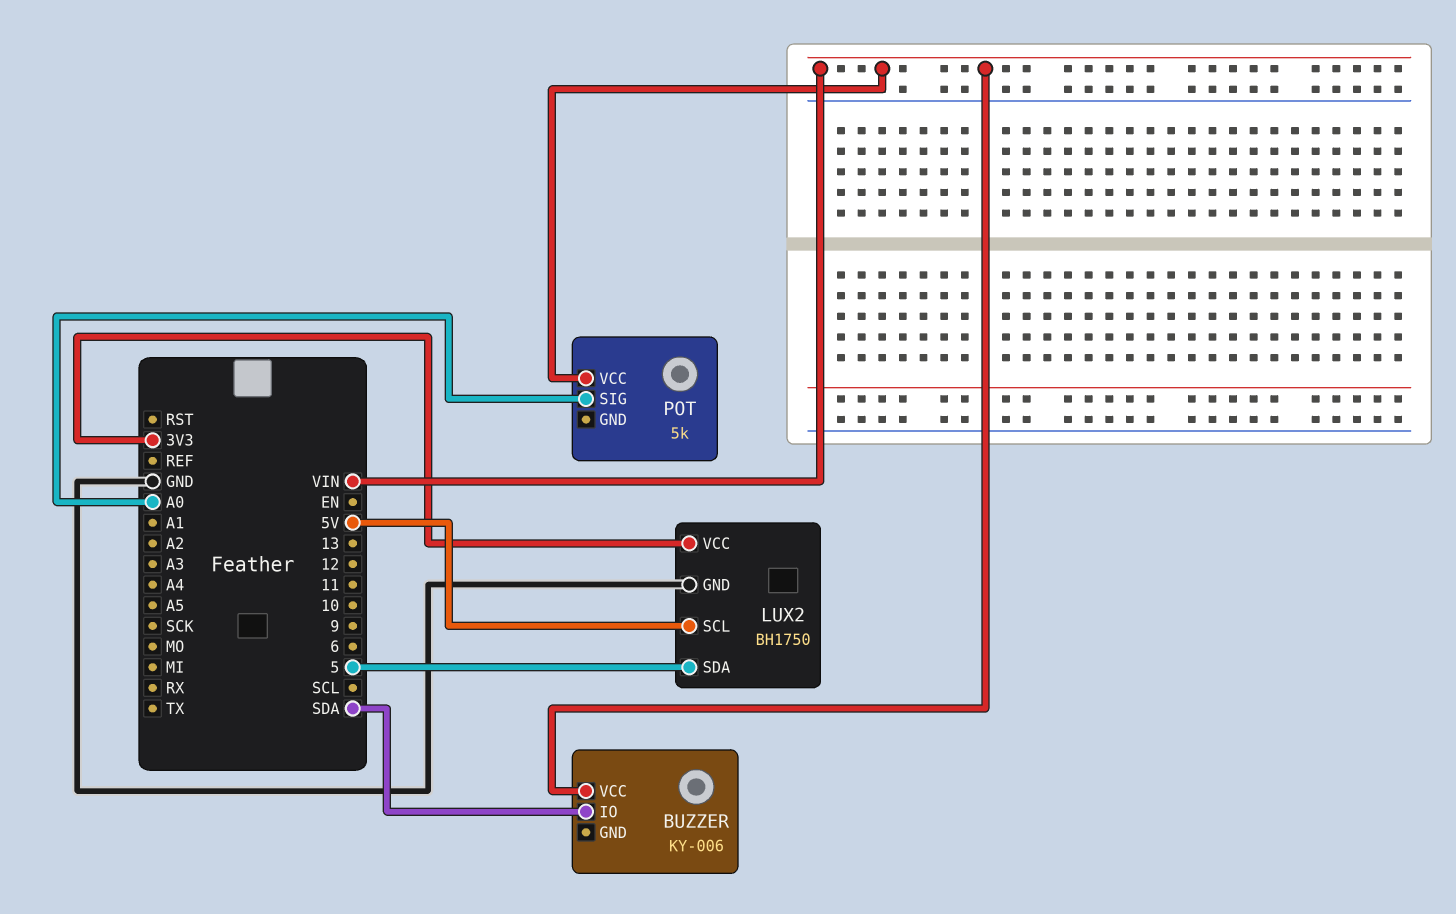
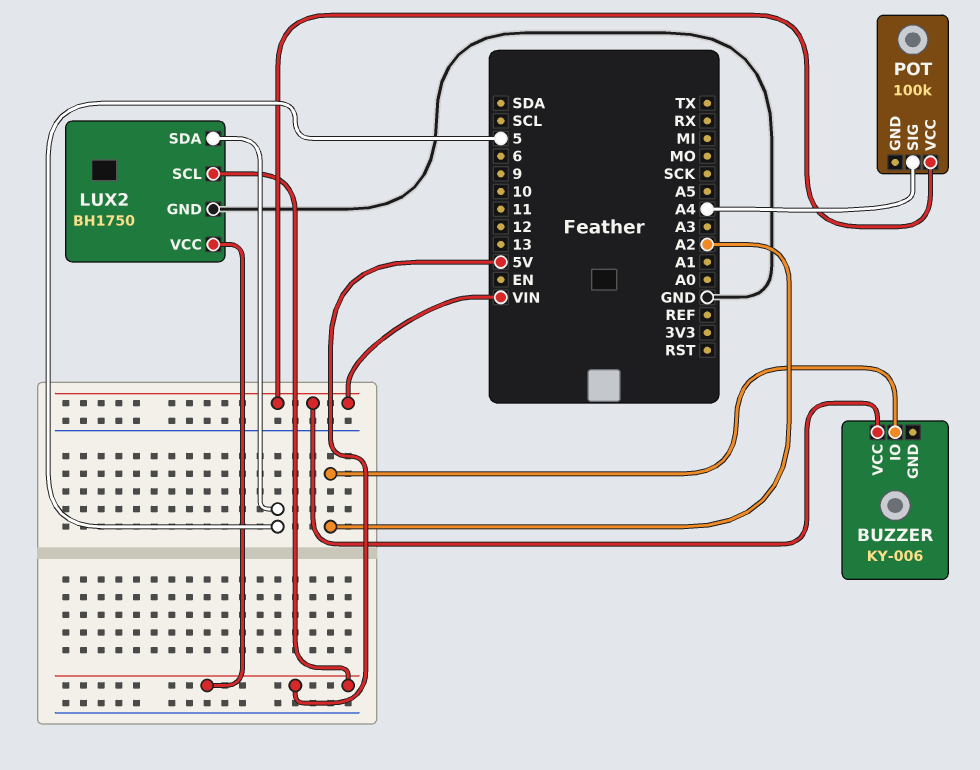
BUZZER pin IO: SDA -> A2
LUX2 pin VCC: 3V3 -> 5V
POT: 5k -> 100k
POT pin SIG: A0 -> A4

